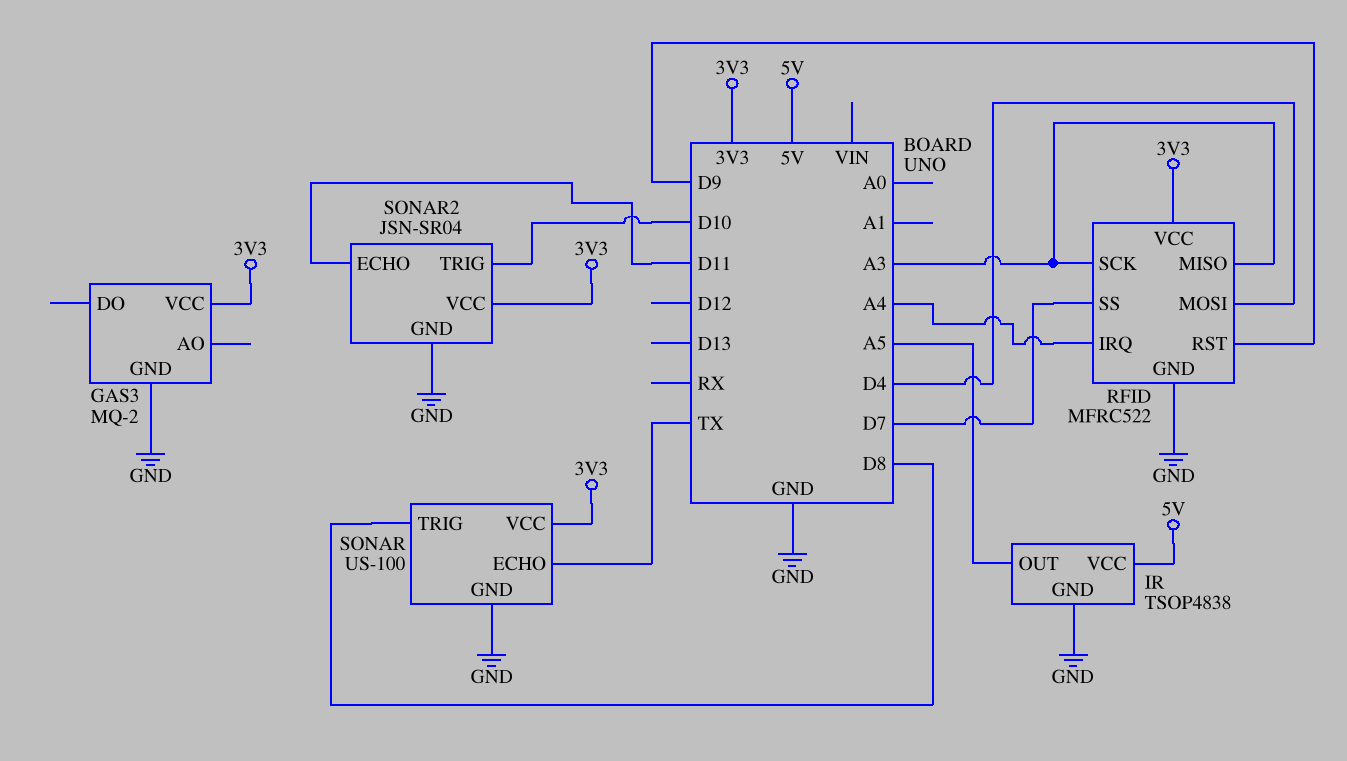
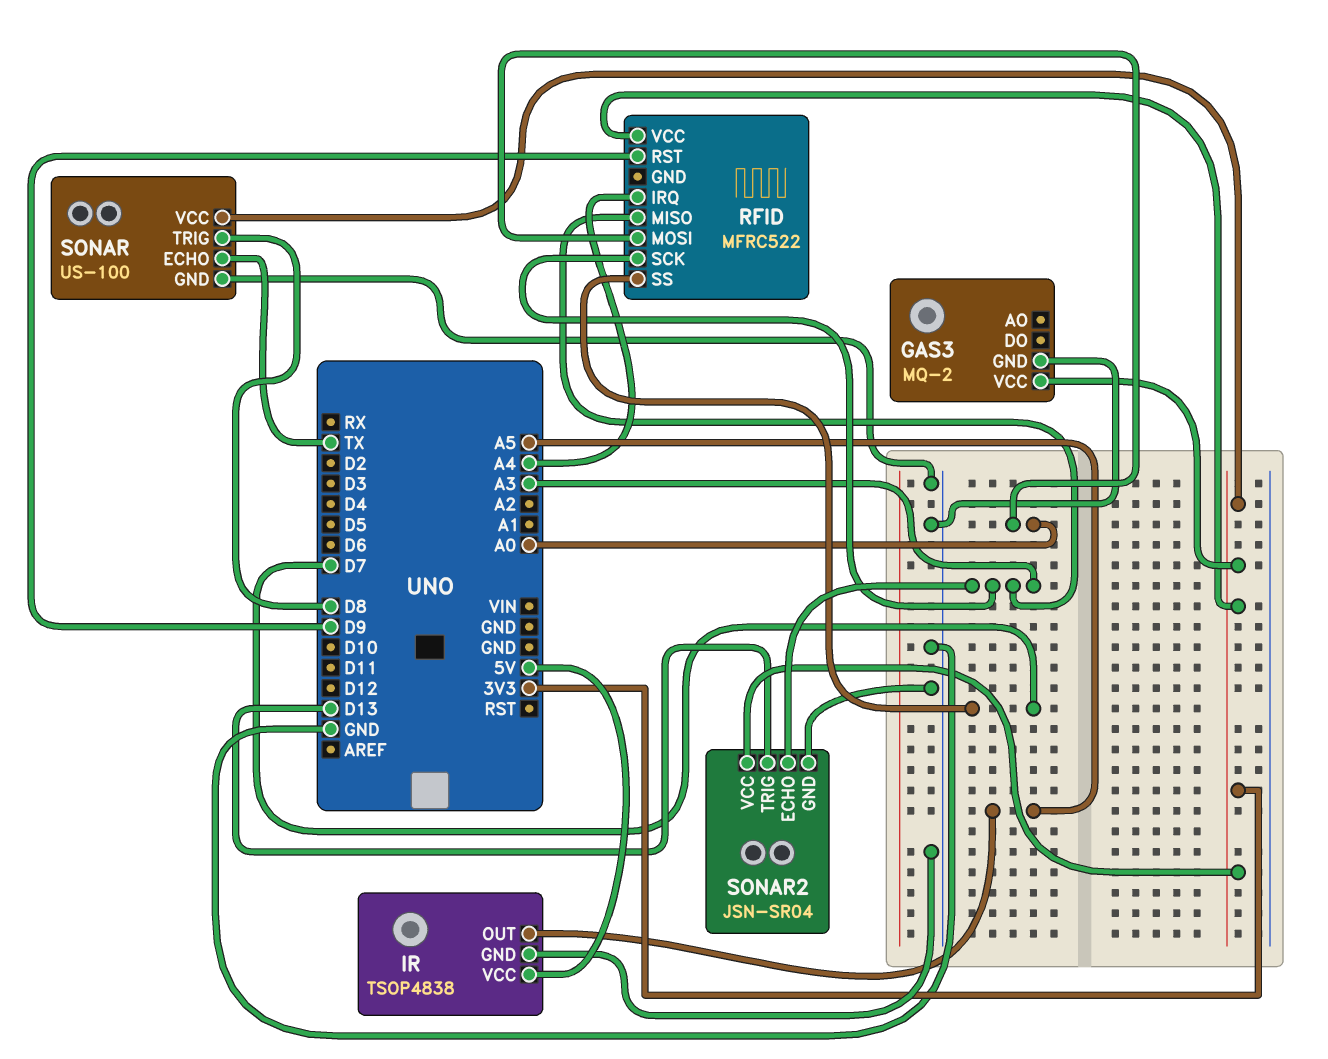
RFID pin GND: GND -> none
RFID pin MOSI: D4 -> A0
SONAR2 pin ECHO: D11 -> A3
SONAR2 pin TRIG: D10 -> D13

